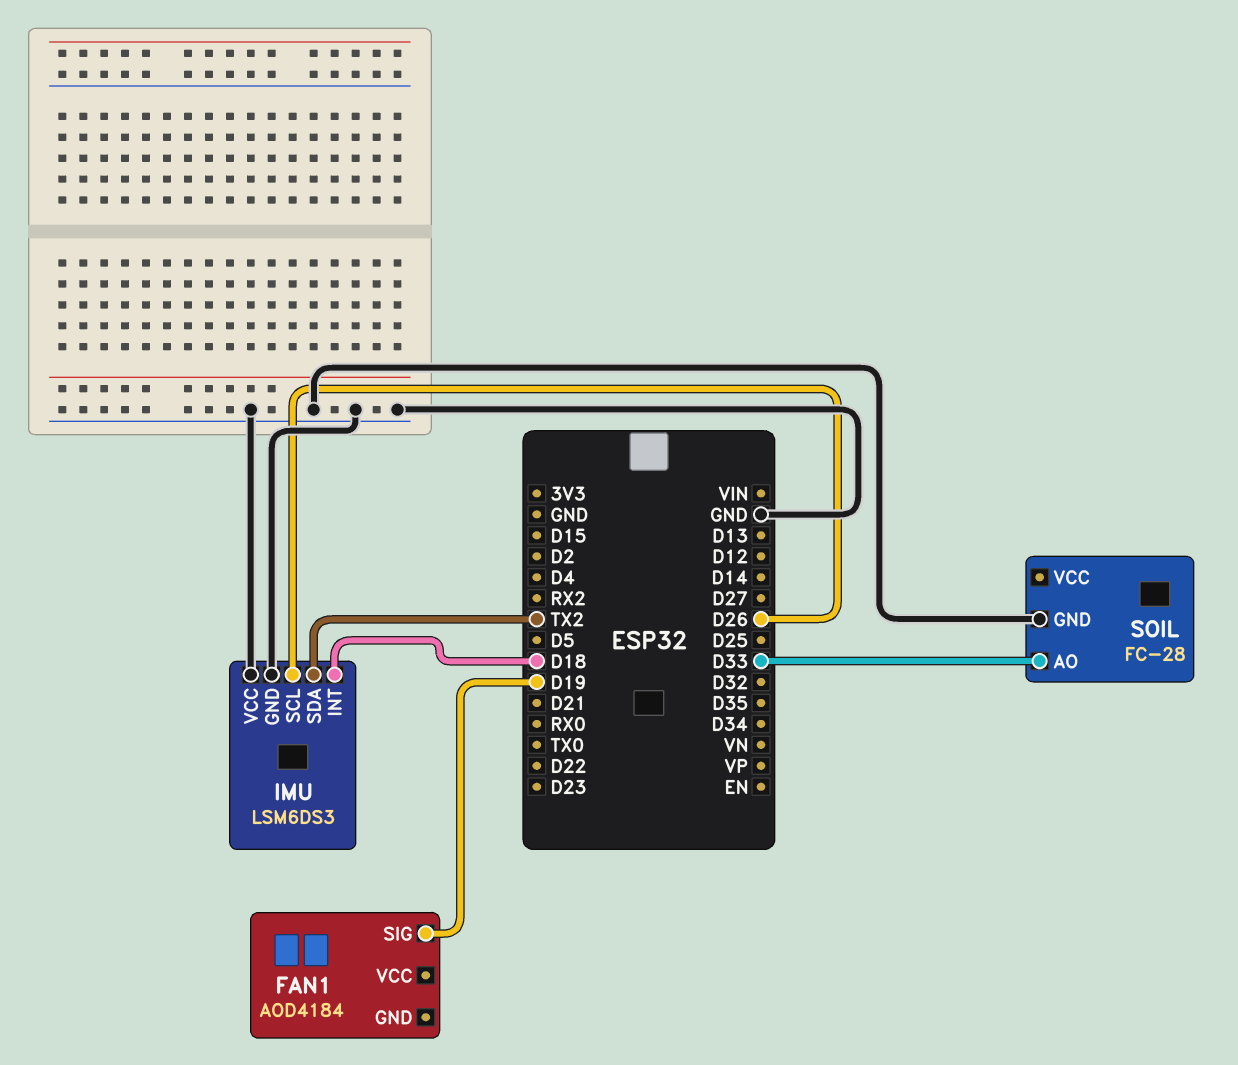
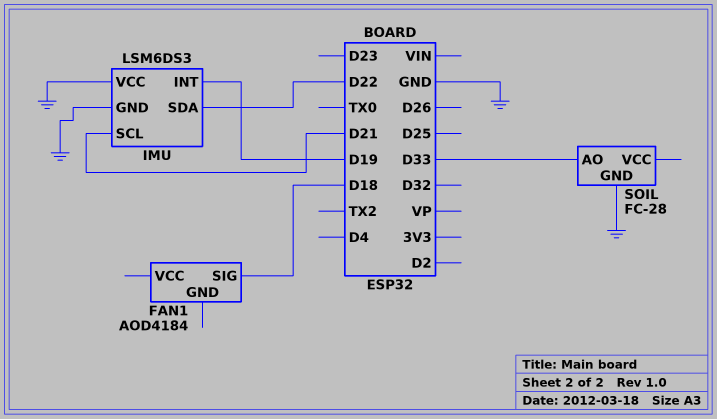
FAN1 pin SIG: D19 -> D18
IMU pin INT: D18 -> D19
IMU pin SCL: D26 -> D21
IMU pin SDA: TX2 -> D22

